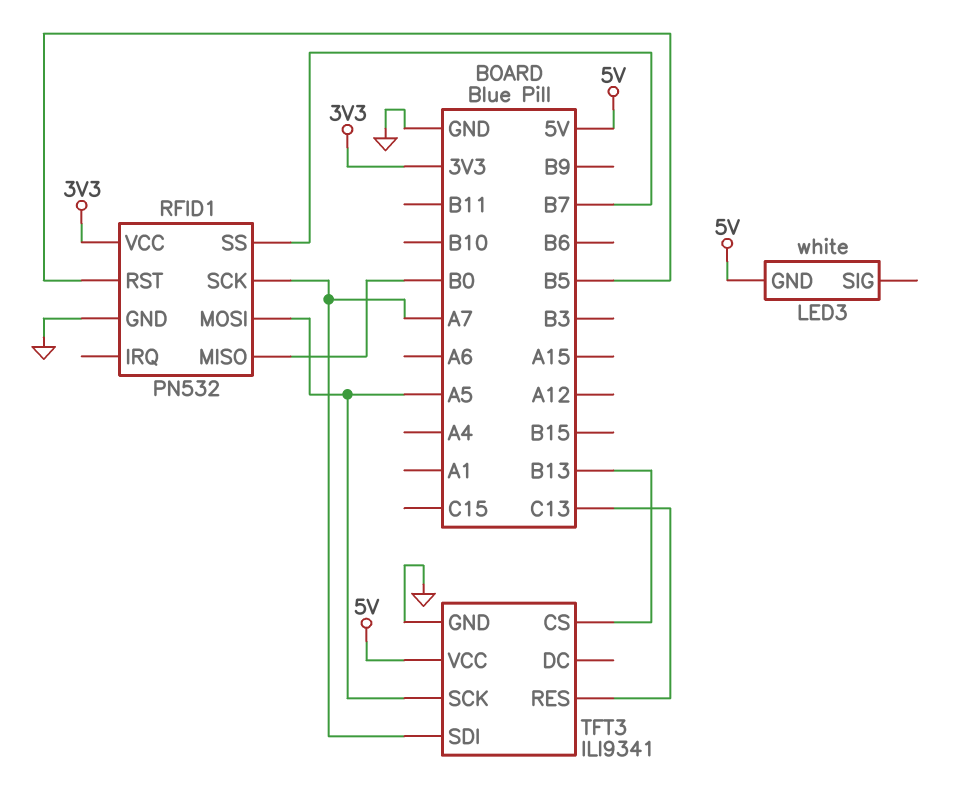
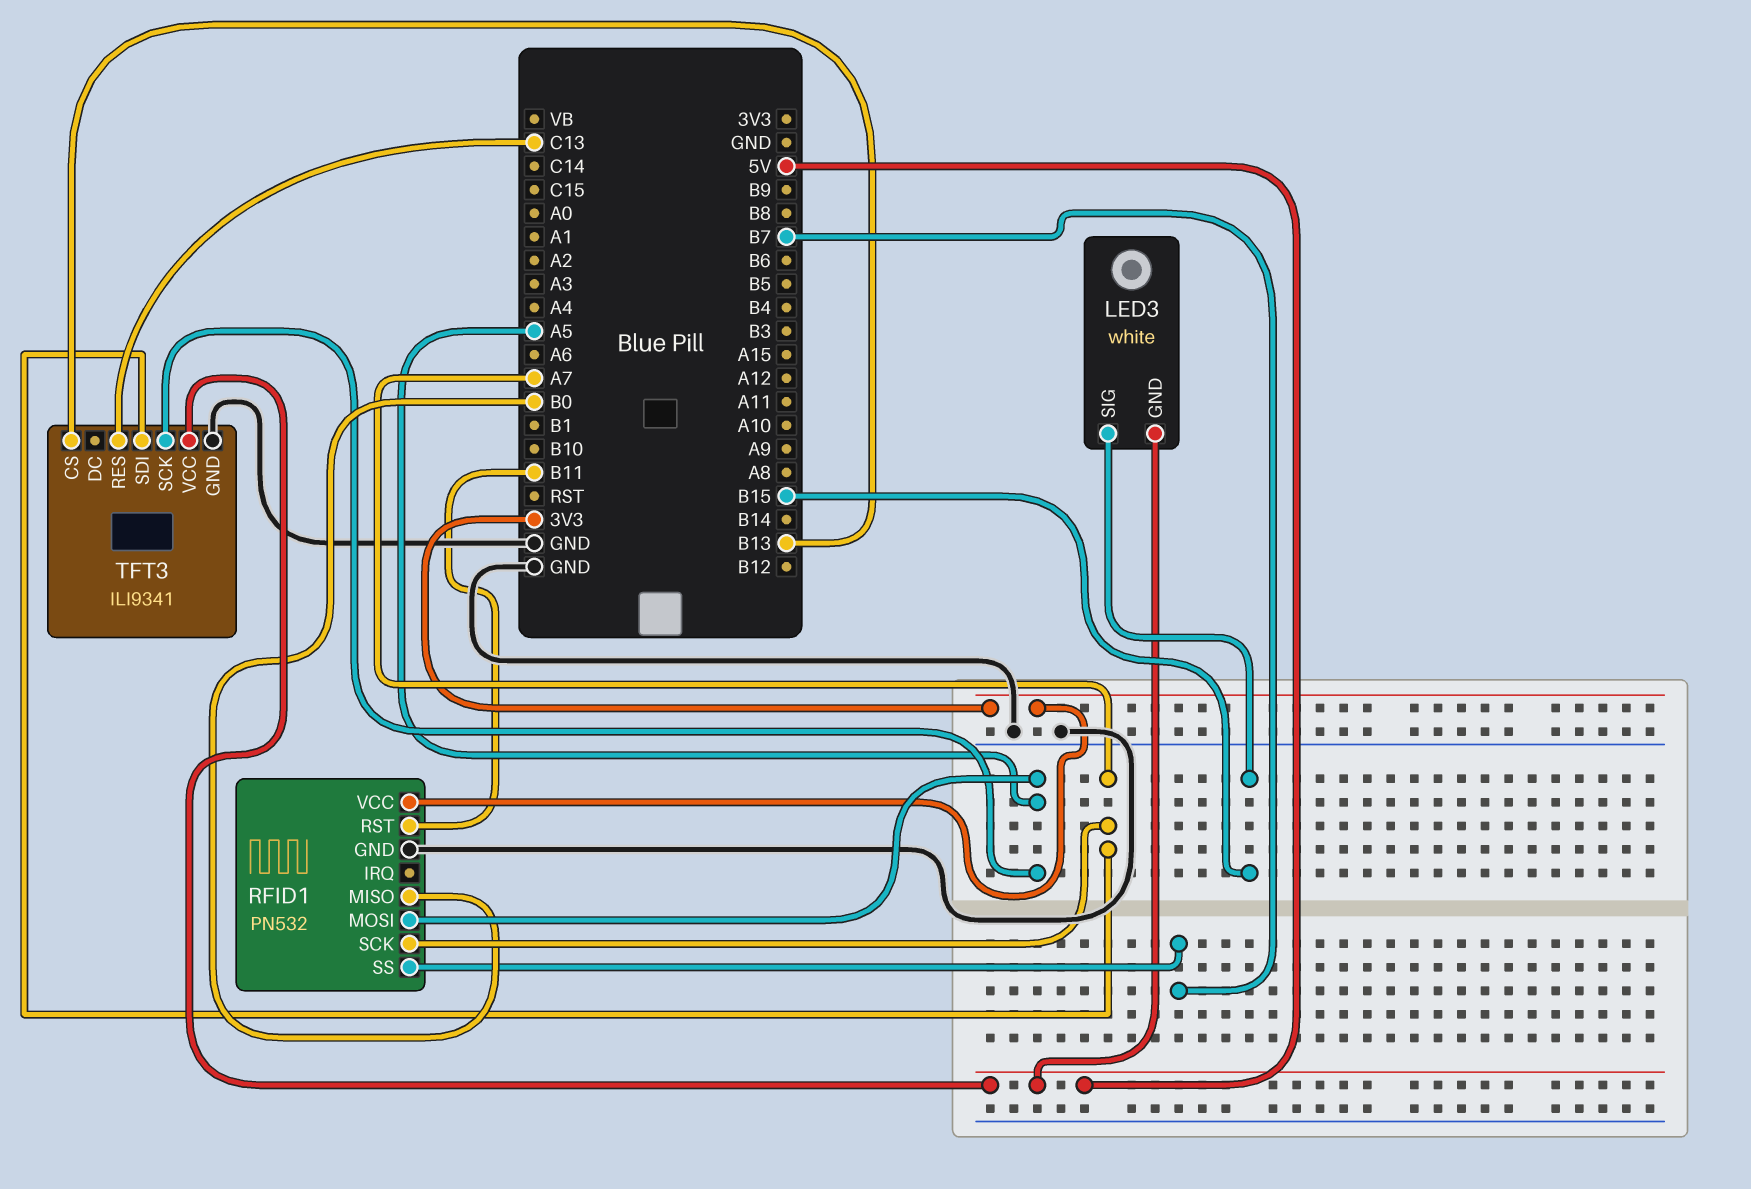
LED3 pin SIG: none -> B15
RFID1 pin RST: B5 -> B11

